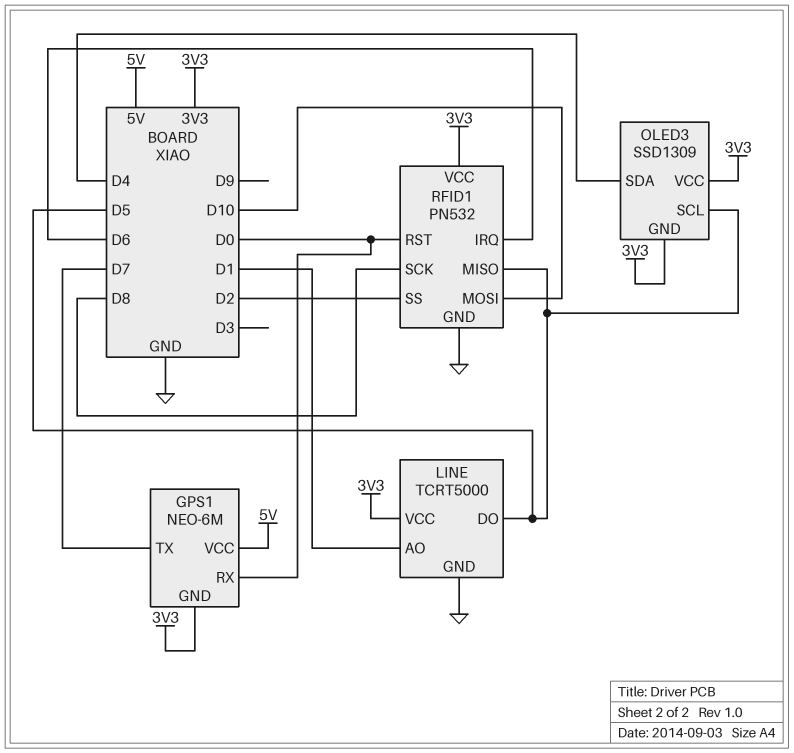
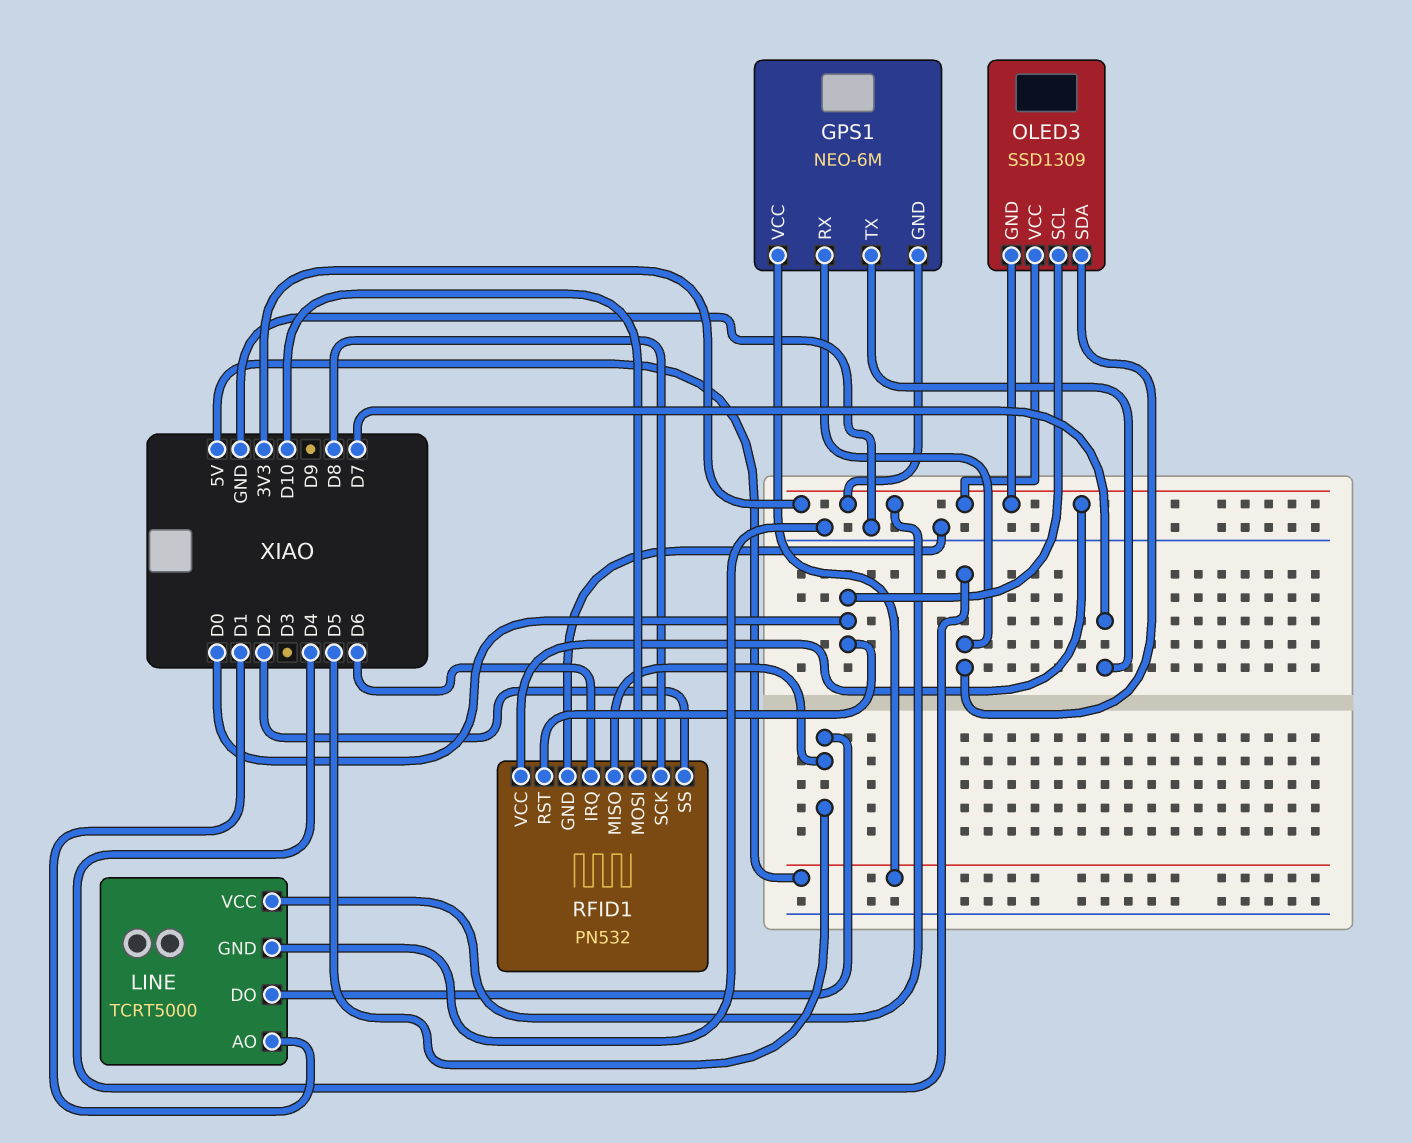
GPS1 pin RX: D0 -> D4
OLED3 pin SCL: D5 -> D0

